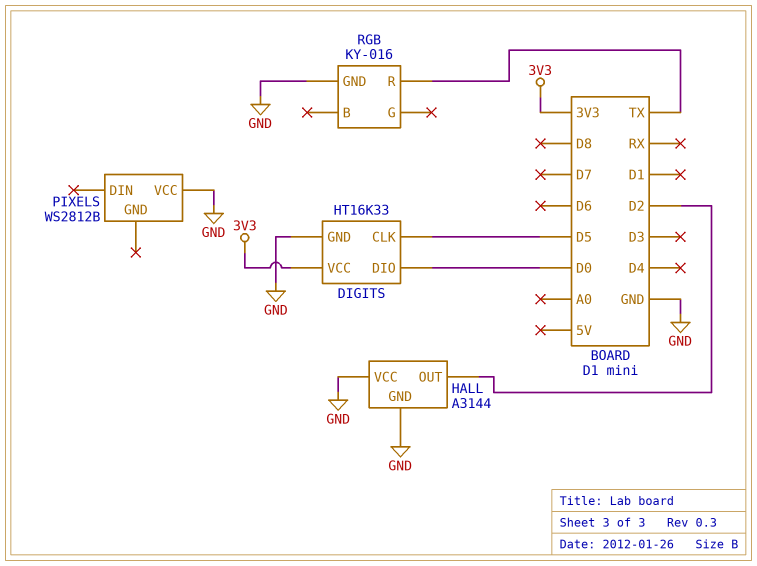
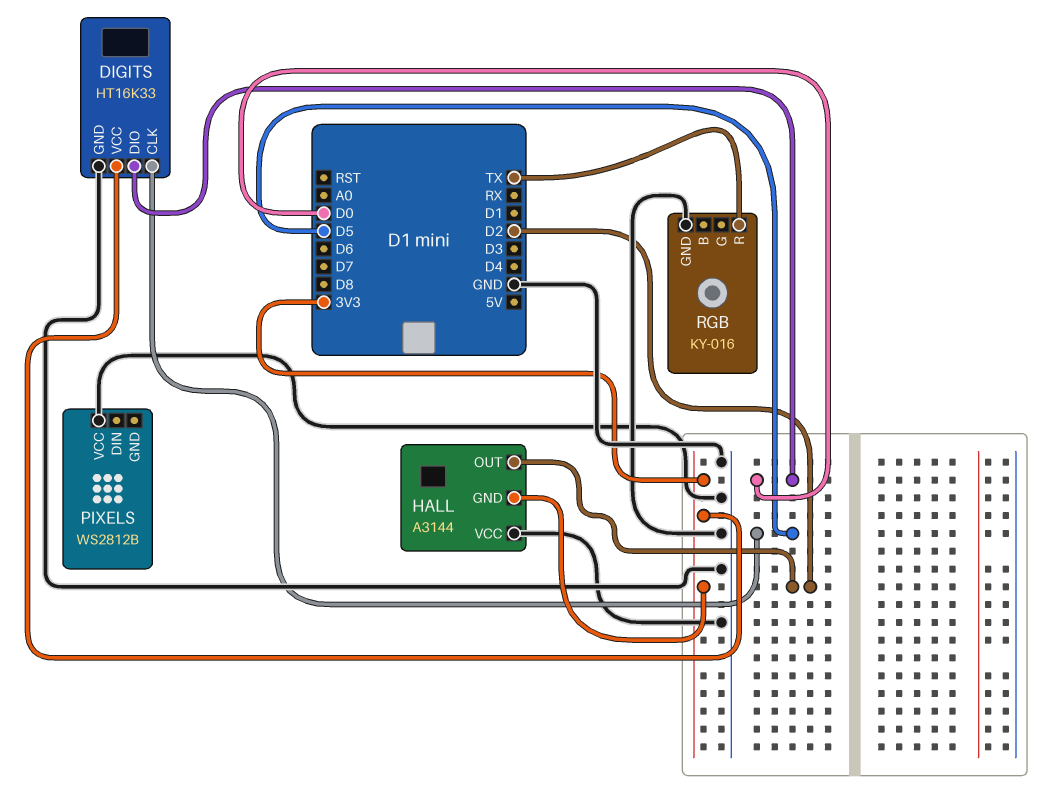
HALL pin GND: GND -> 3V3

